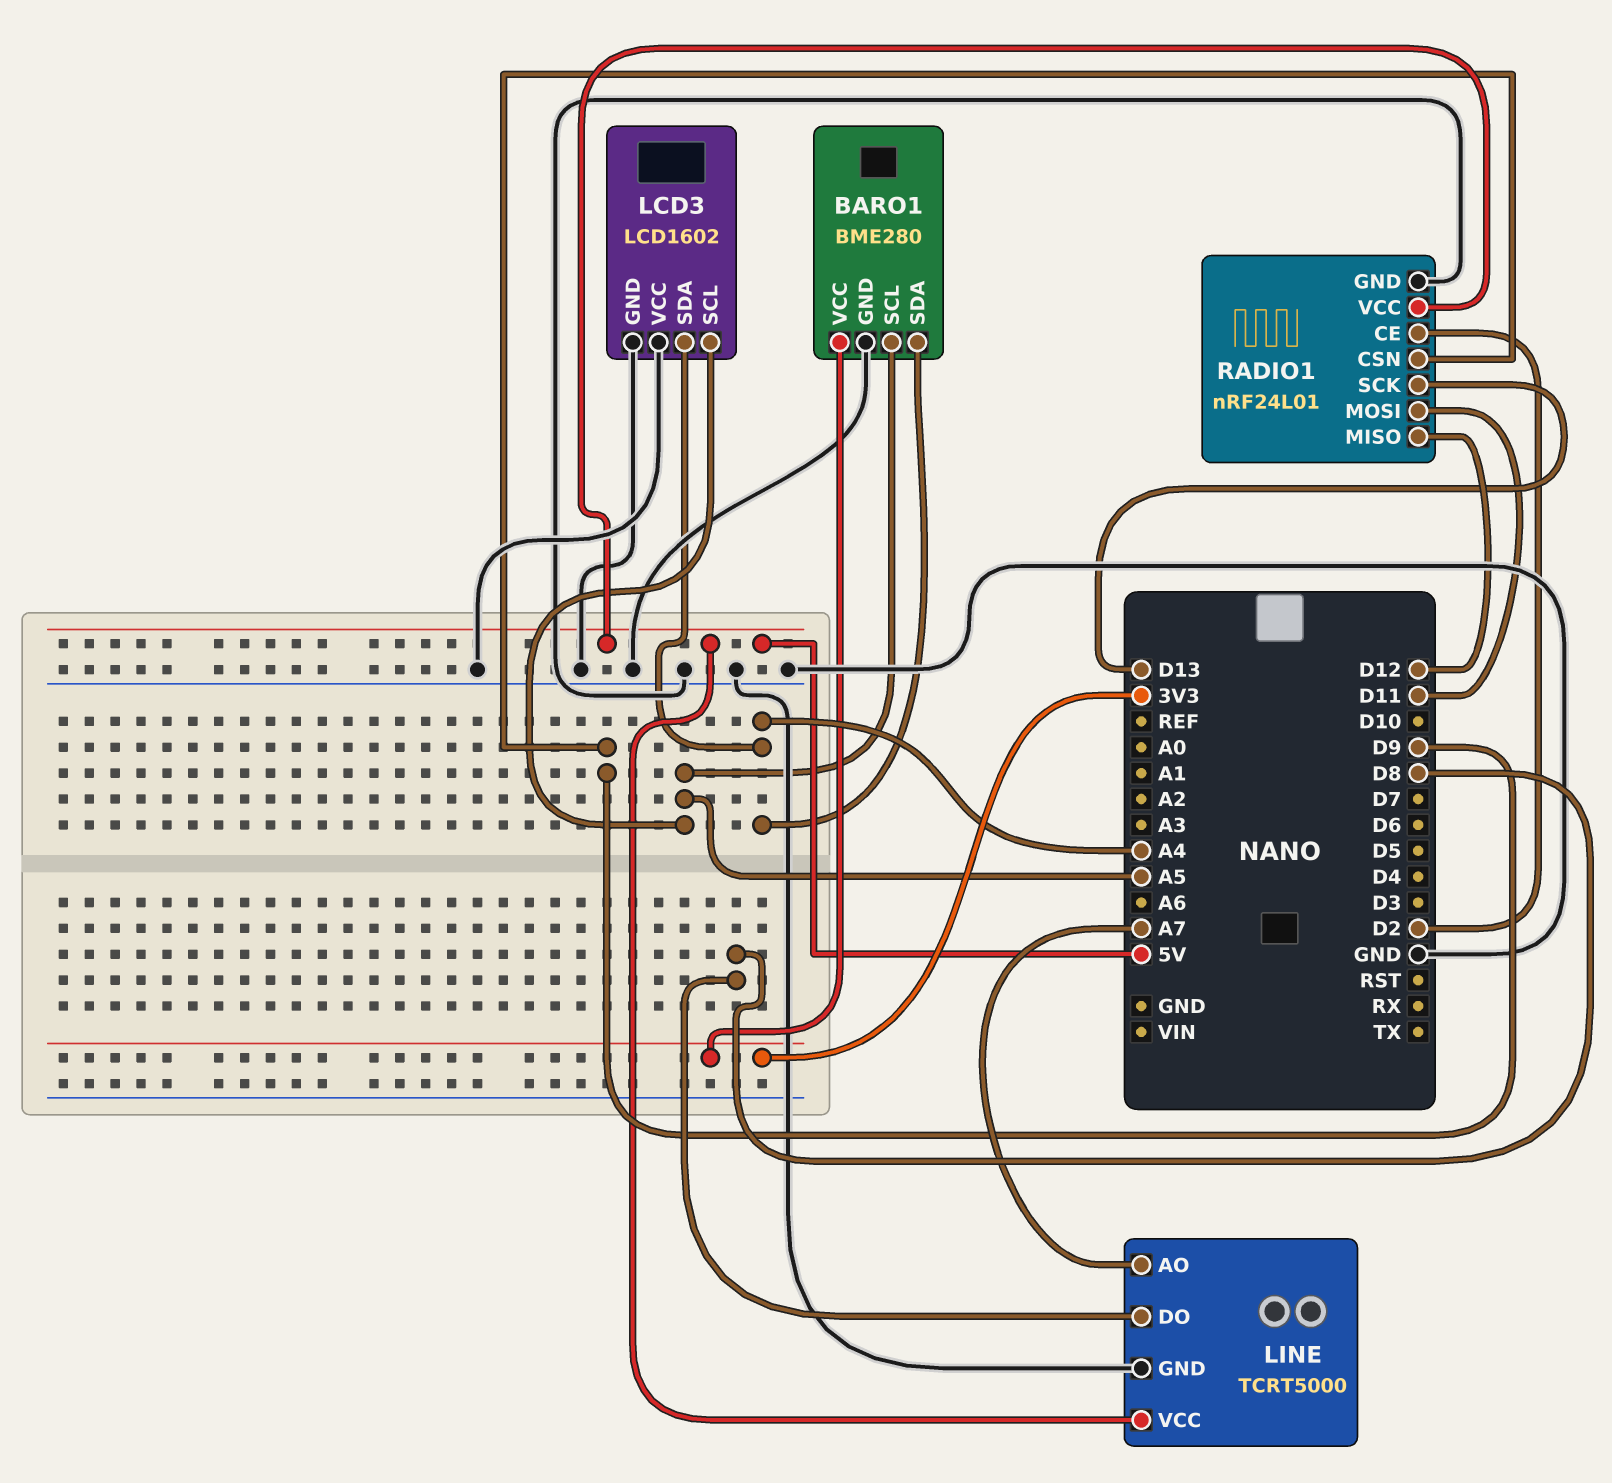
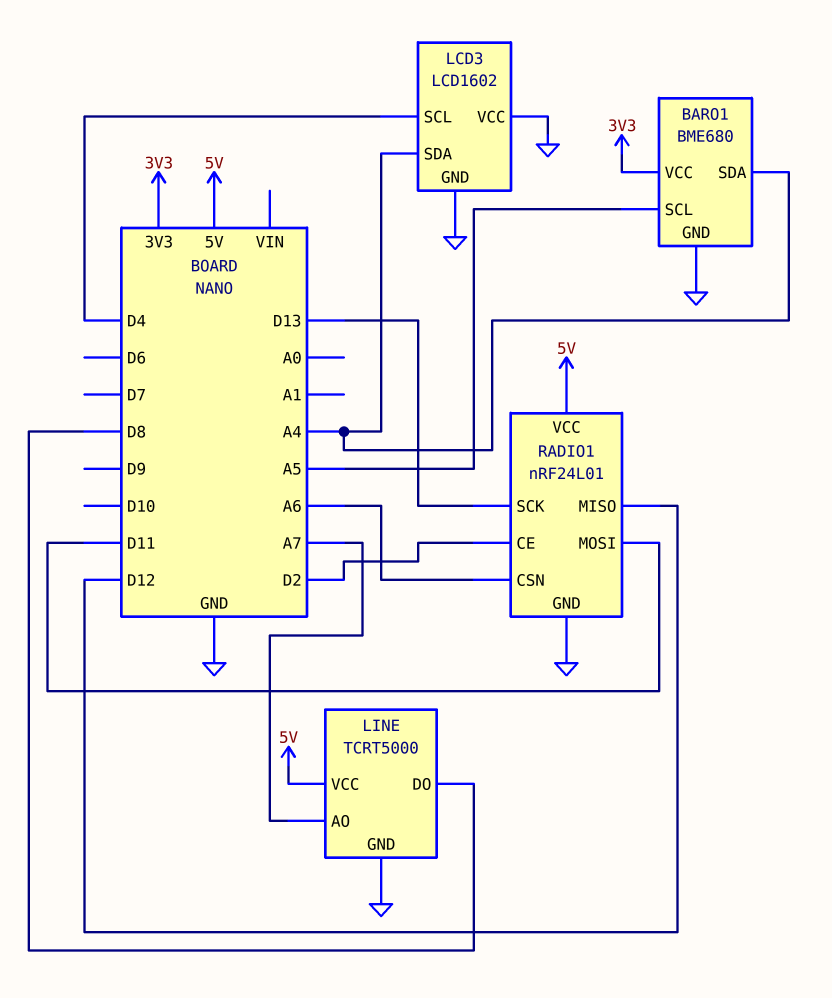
BARO1: BME280 -> BME680
LCD3 pin SCL: A5 -> D4
RADIO1 pin CSN: D9 -> A6

